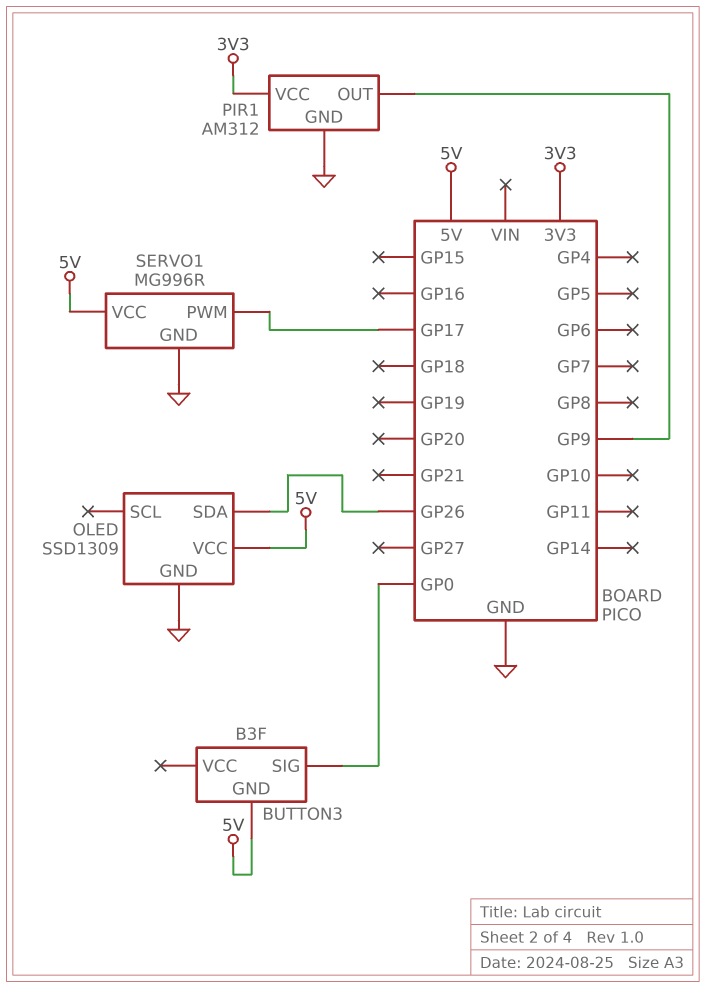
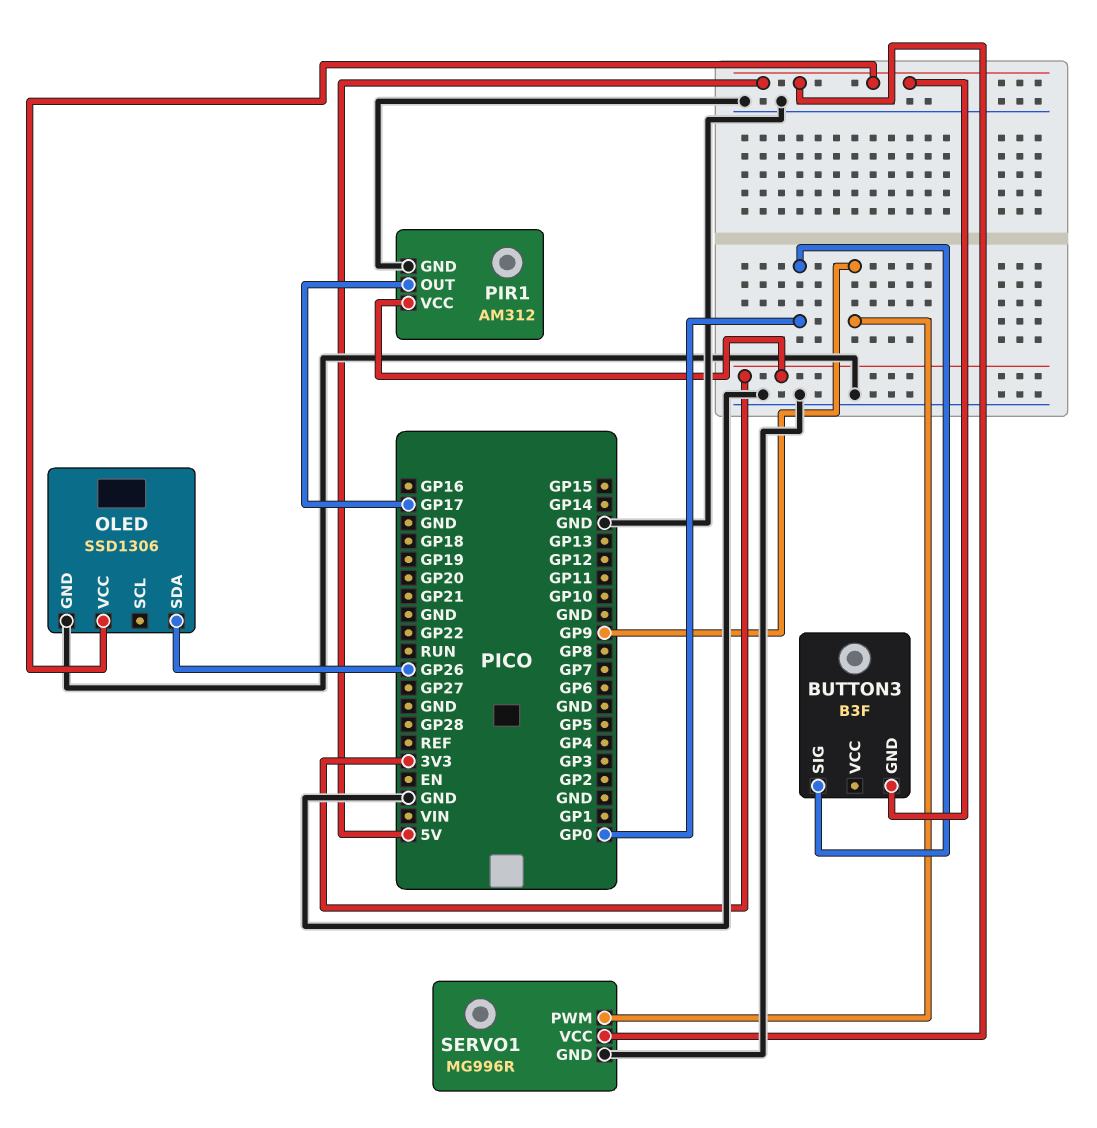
OLED: SSD1309 -> SSD1306
PIR1 pin OUT: GP9 -> GP17
SERVO1 pin PWM: GP17 -> GP9

